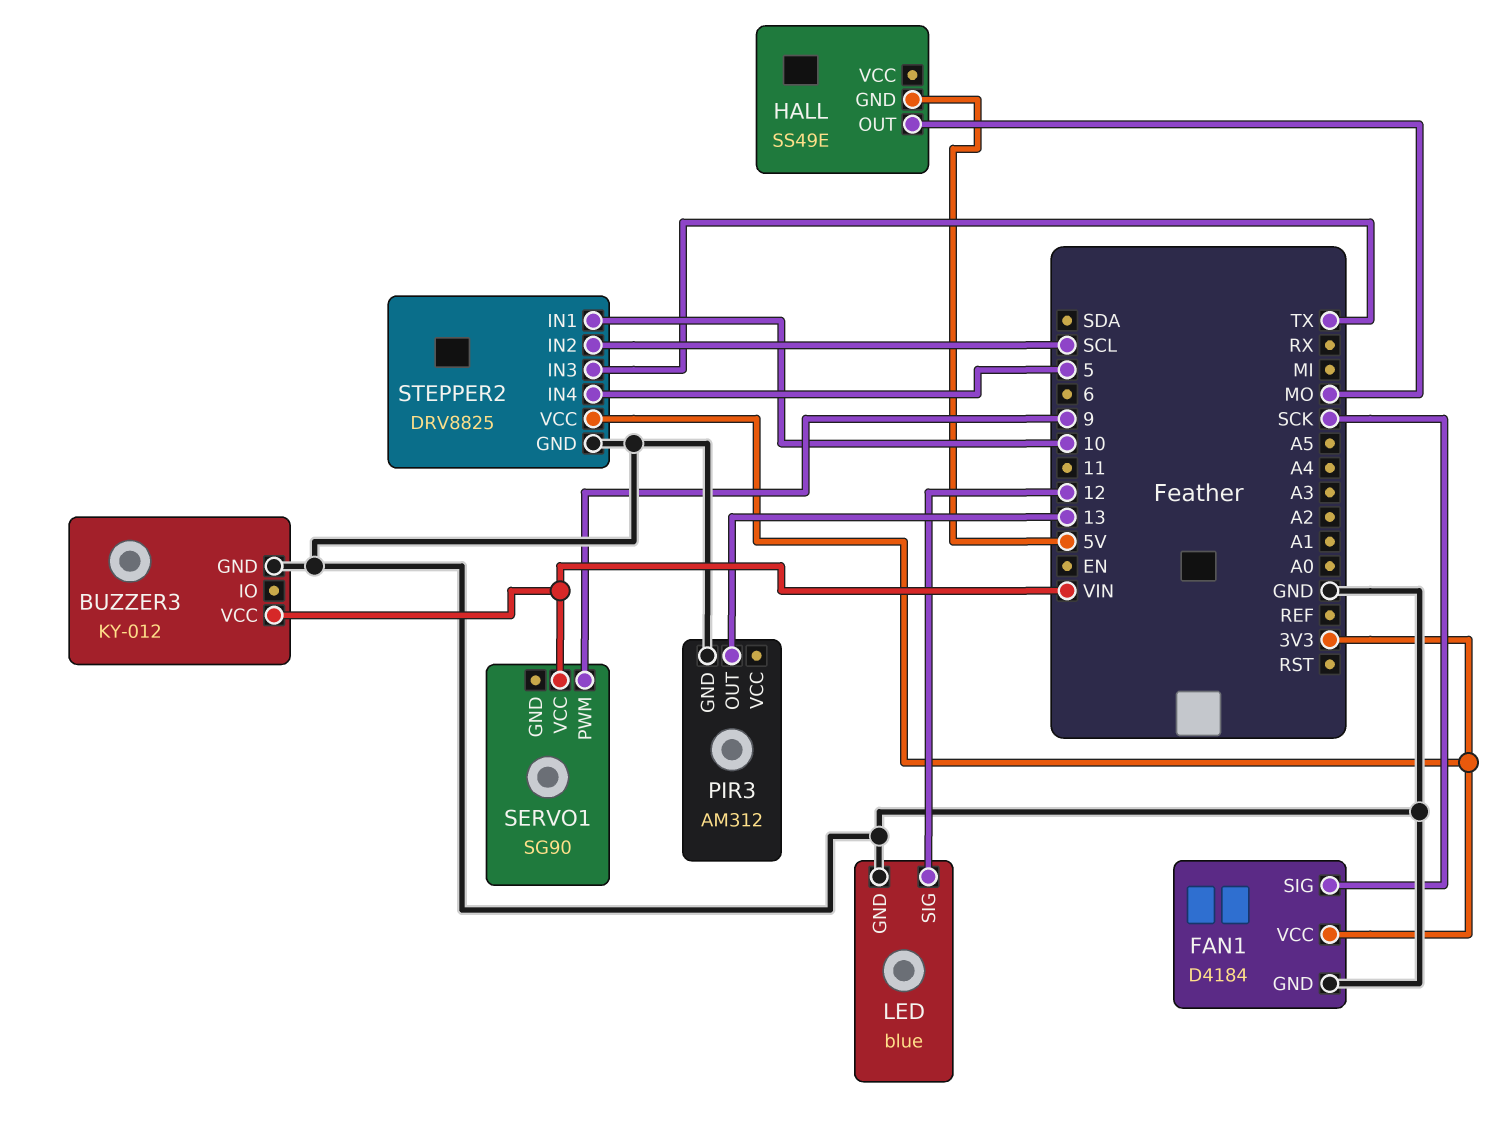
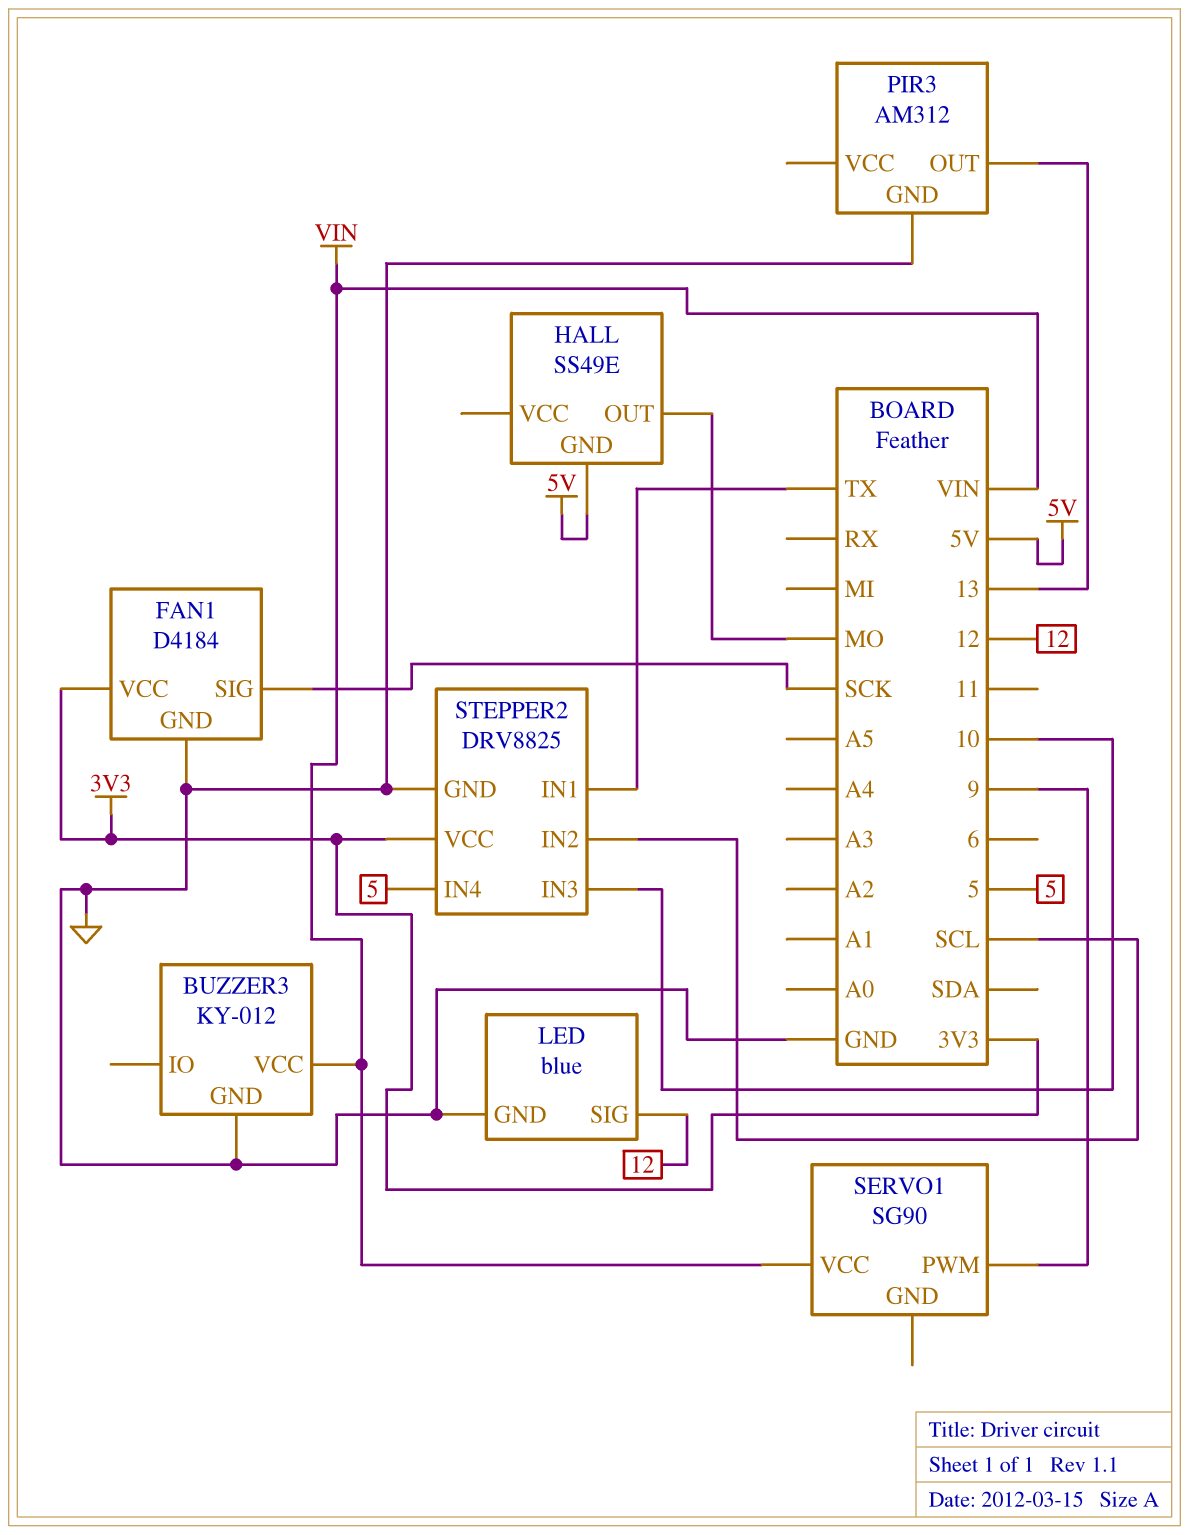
STEPPER2 pin IN1: 10 -> TX
STEPPER2 pin IN3: TX -> 10

